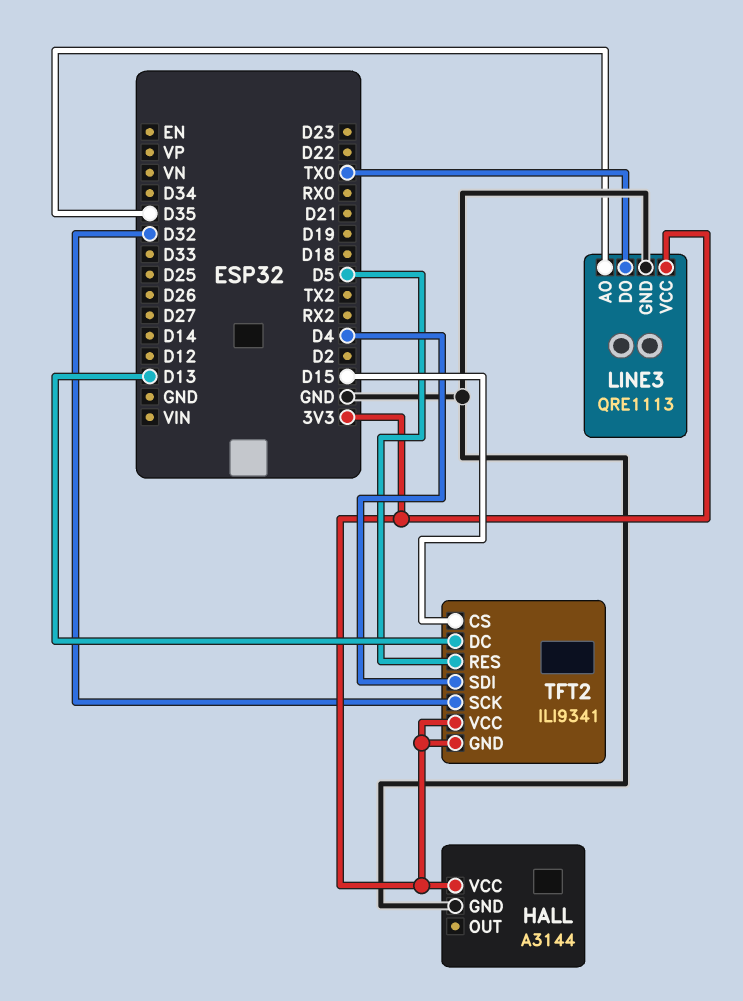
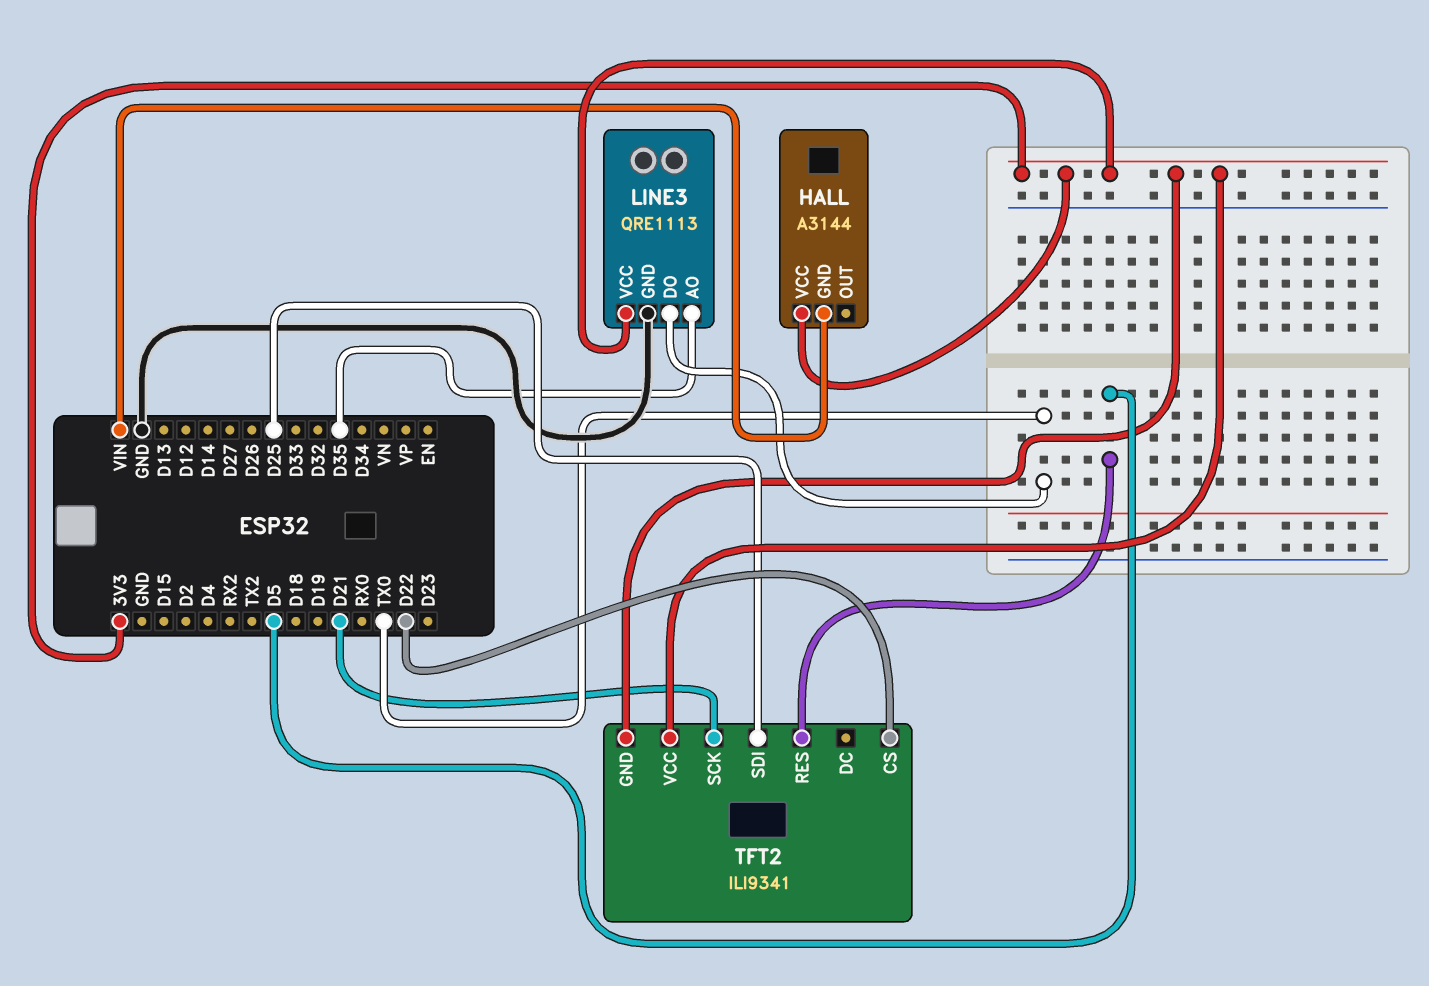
HALL pin GND: GND -> VIN
TFT2 pin CS: D15 -> D22
TFT2 pin DC: D13 -> none
TFT2 pin SCK: D32 -> D21
TFT2 pin SDI: D4 -> D25

